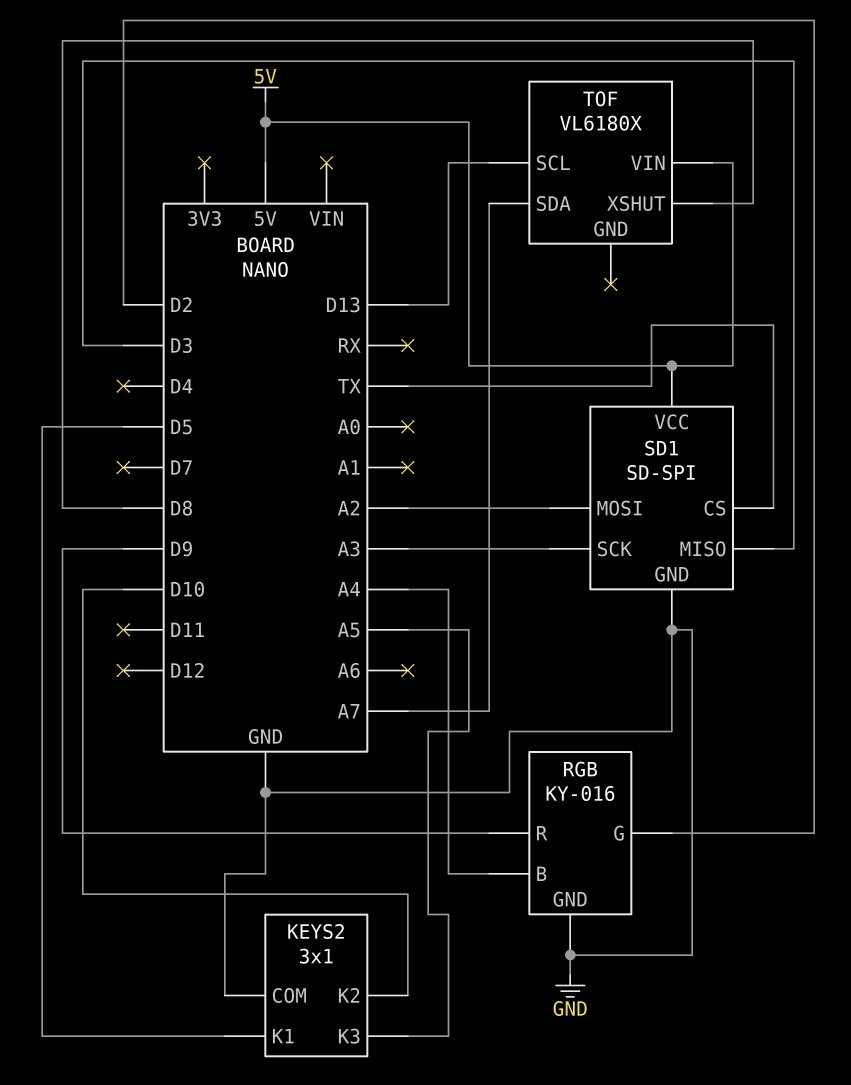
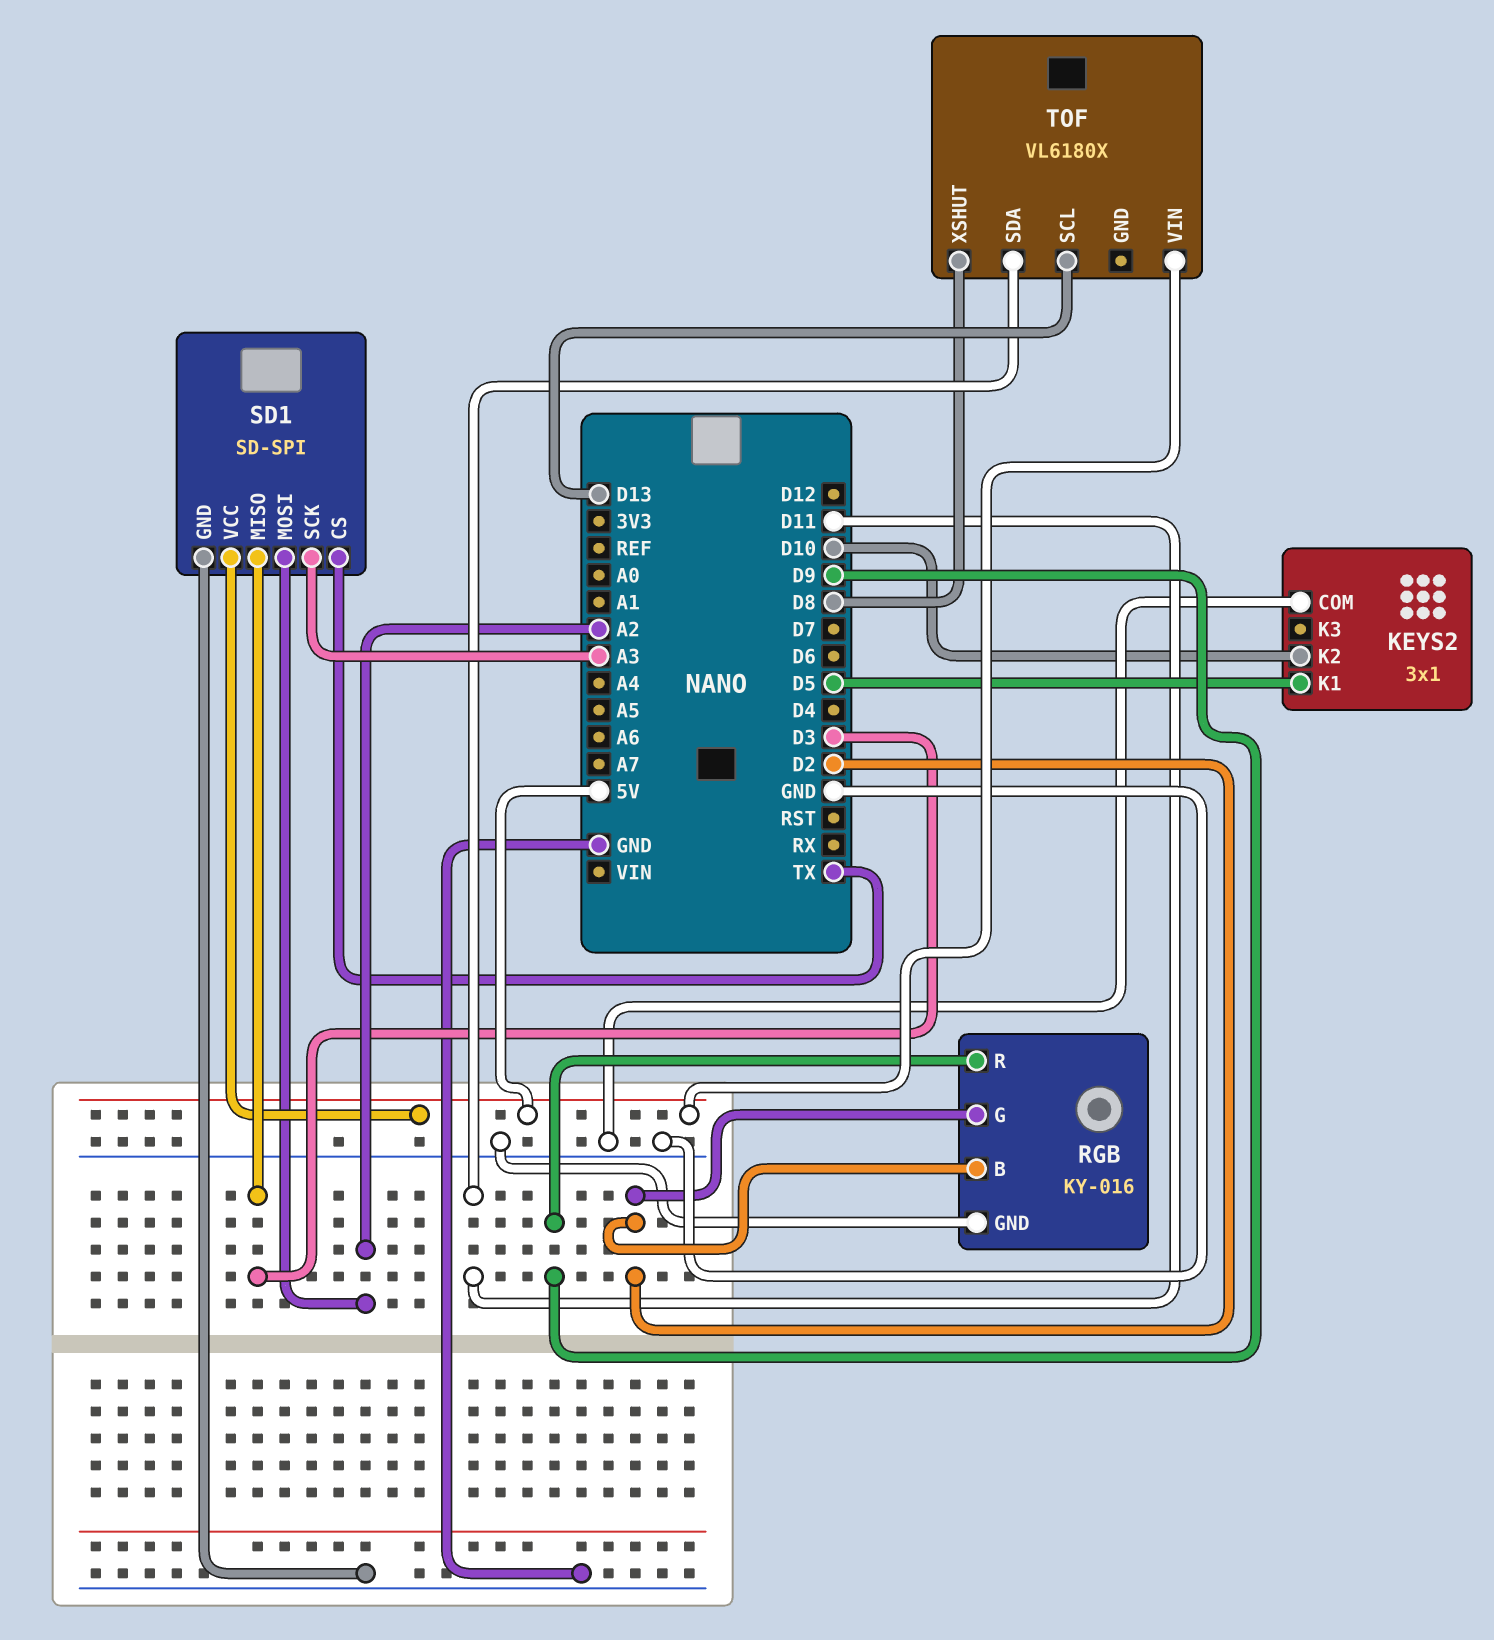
KEYS2 pin K3: A5 -> none
RGB pin B: A4 -> D2
TOF pin SDA: A7 -> D11

